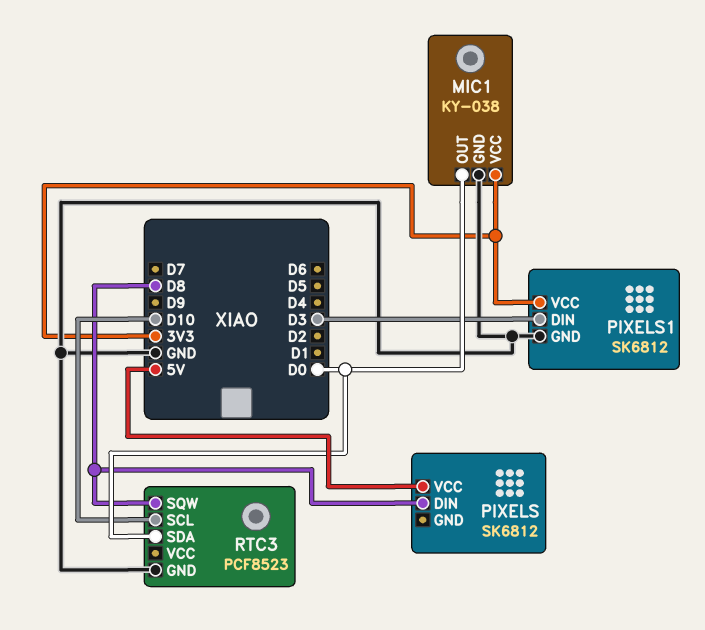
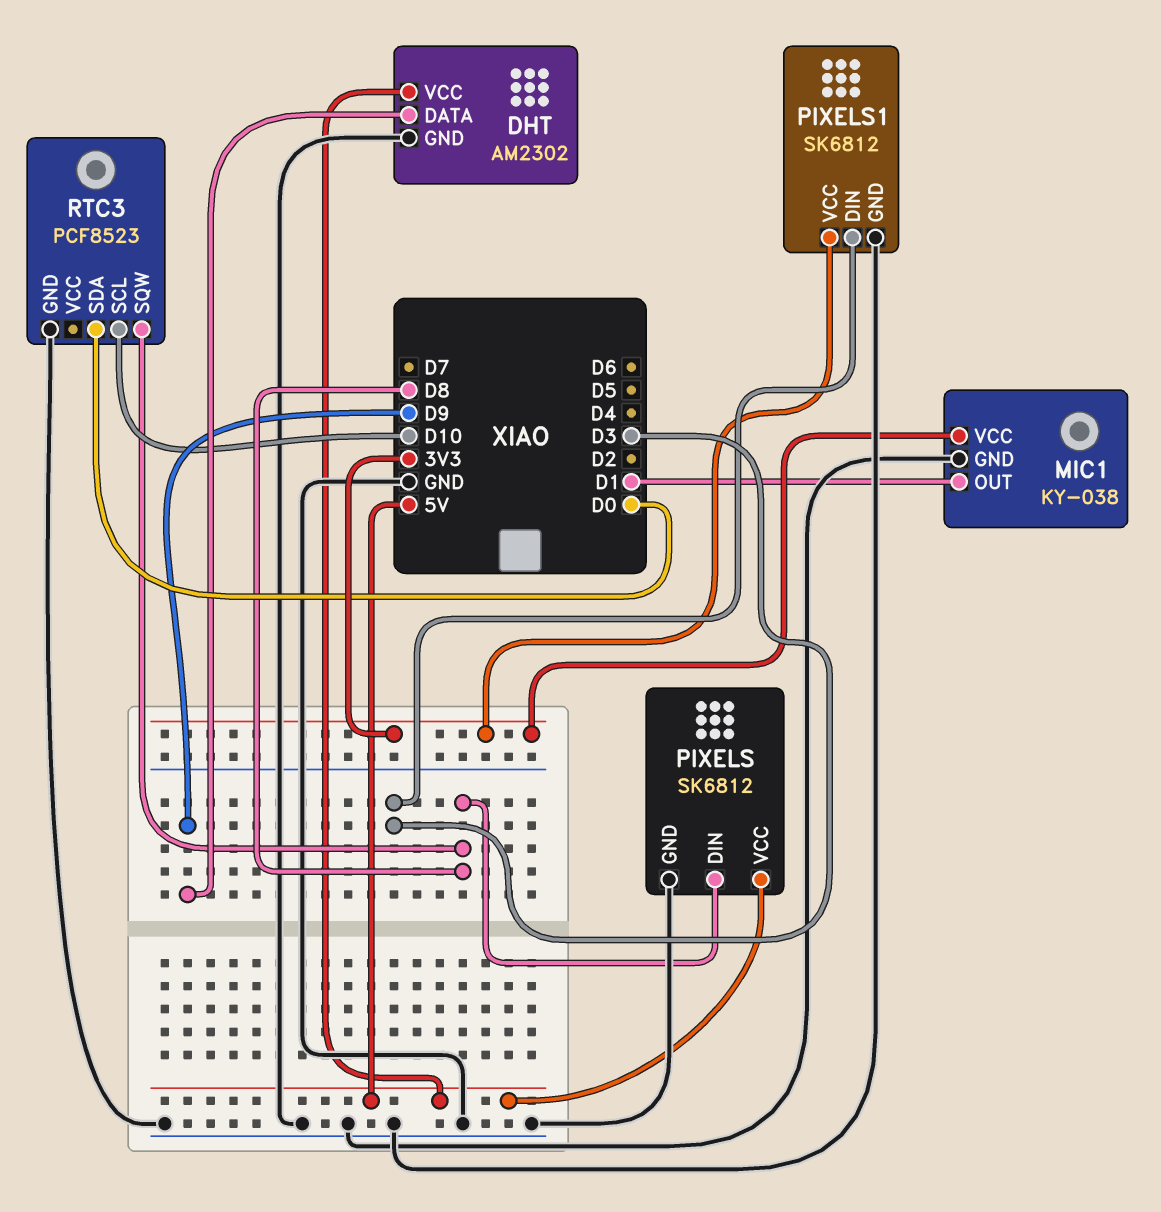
DHT: none -> AM2302
DHT pin DATA: none -> D9
DHT pin GND: none -> GND
DHT pin VCC: none -> 5V
MIC1 pin OUT: D0 -> D1
PIXELS pin GND: none -> GND

